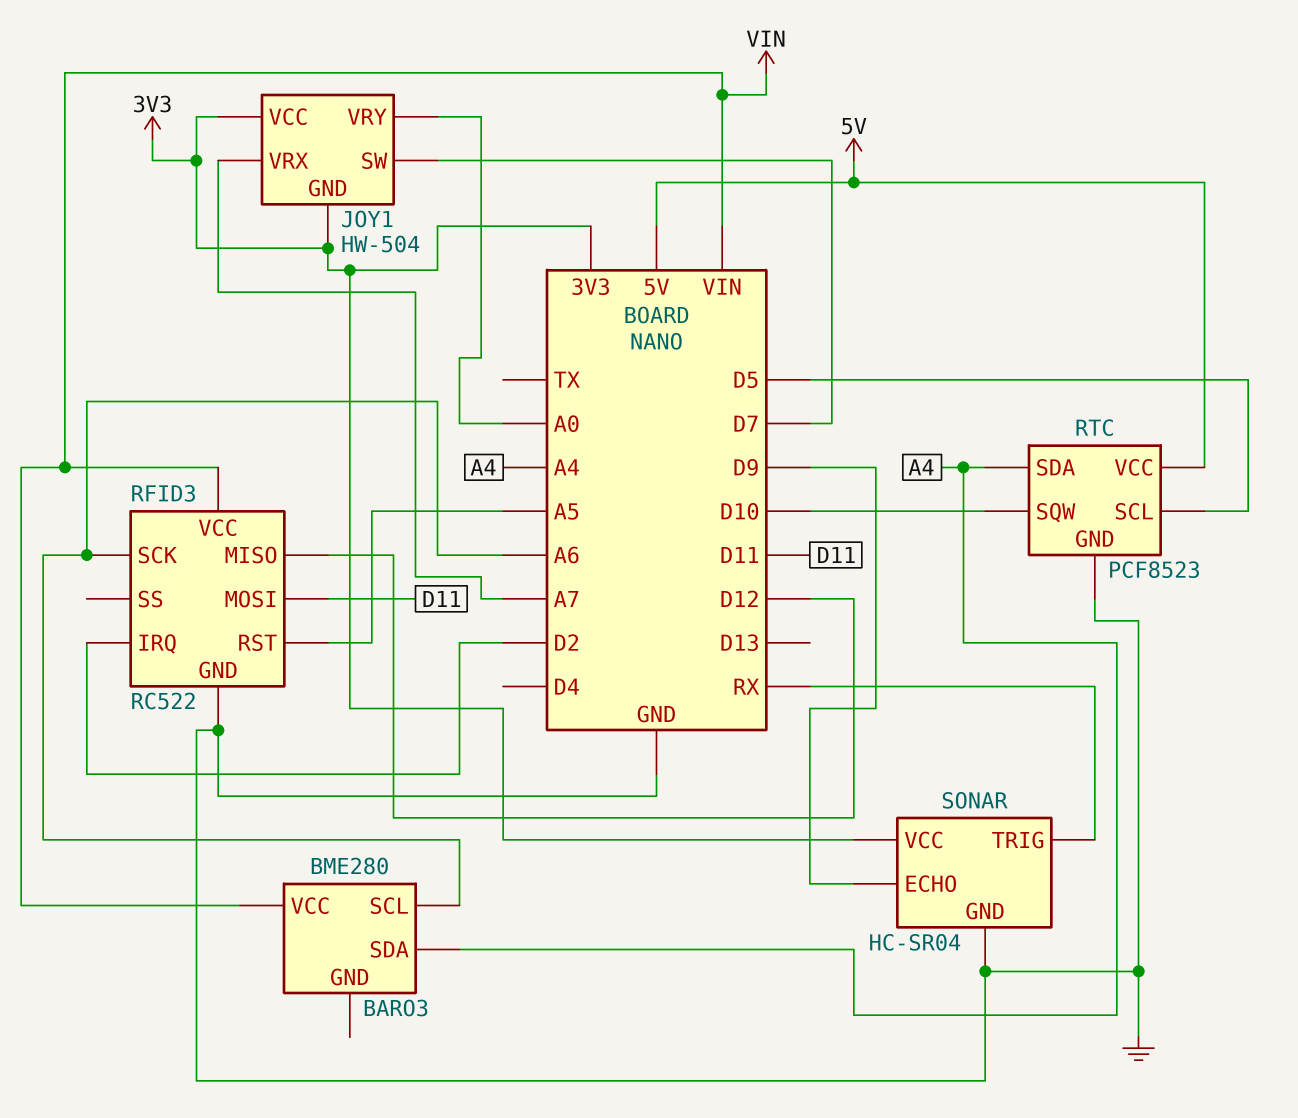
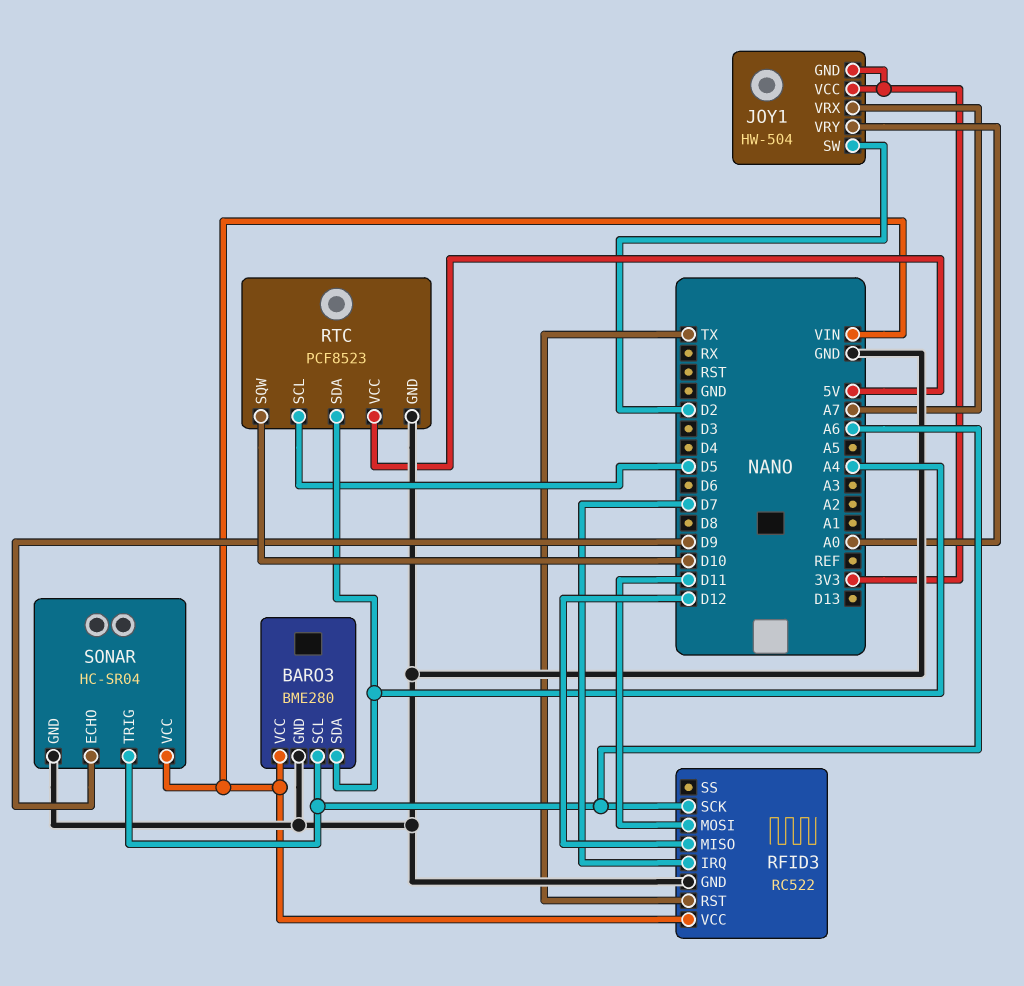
BARO3 pin GND: none -> GND
JOY1 pin SW: D7 -> D2
RFID3 pin IRQ: D2 -> D7
RFID3 pin RST: A5 -> TX
SONAR pin TRIG: RX -> A6
SONAR pin VCC: 3V3 -> VIN

